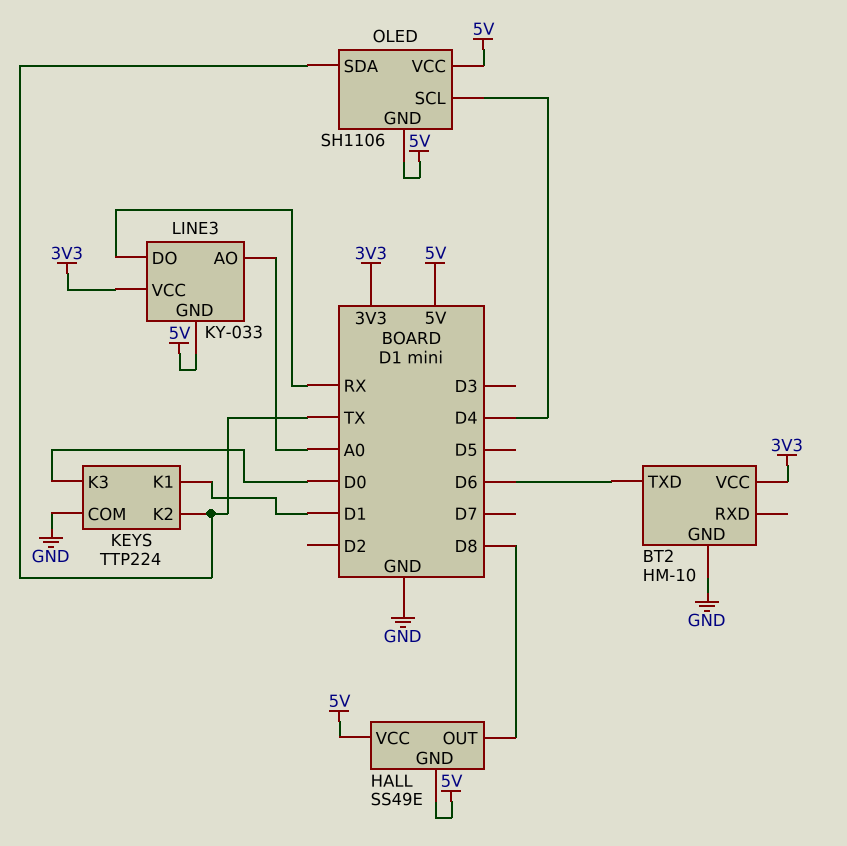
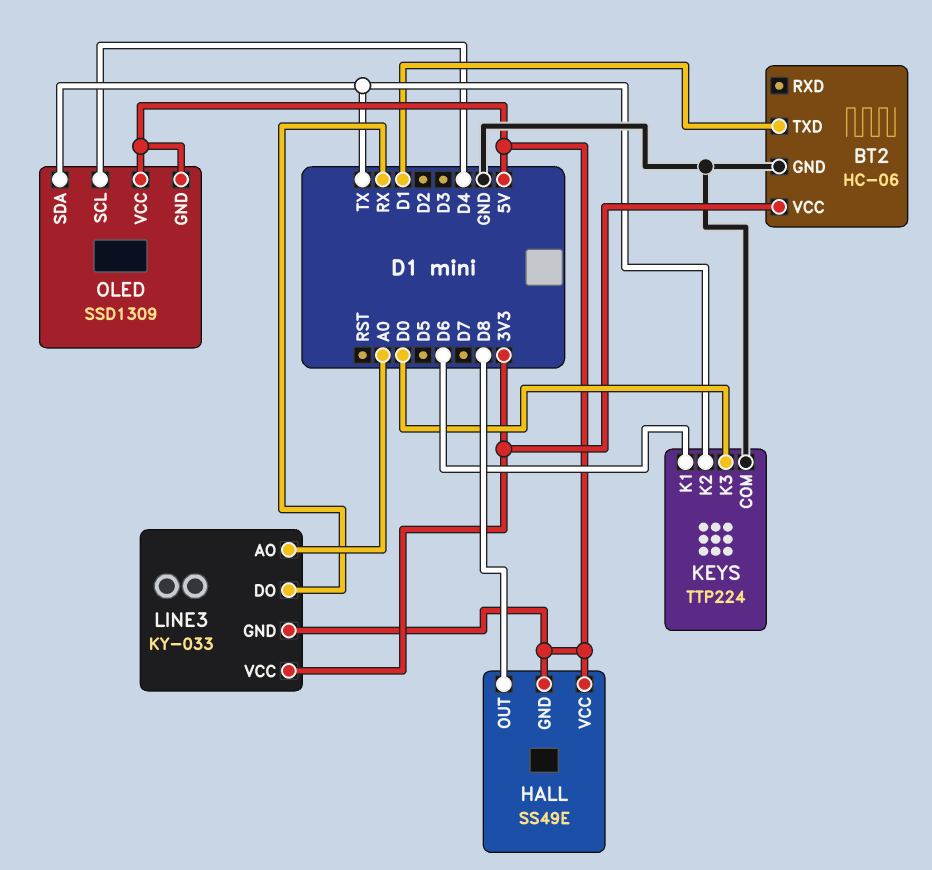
BT2: HM-10 -> HC-06
BT2 pin TXD: D6 -> D1
KEYS pin K1: D1 -> D6
OLED: SH1106 -> SSD1309

